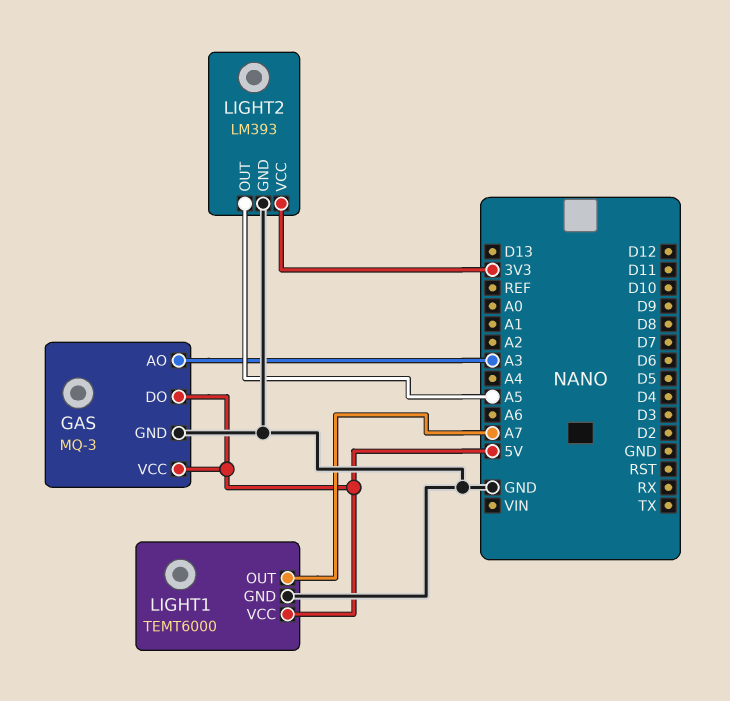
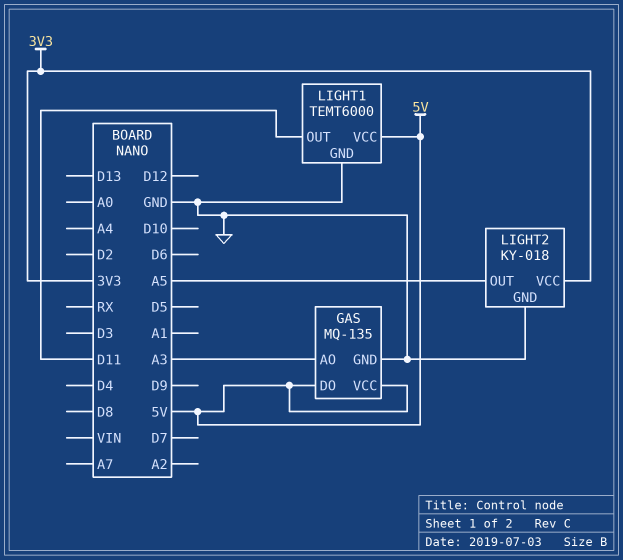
GAS: MQ-3 -> MQ-135
LIGHT1 pin OUT: A7 -> D11
LIGHT2: LM393 -> KY-018

